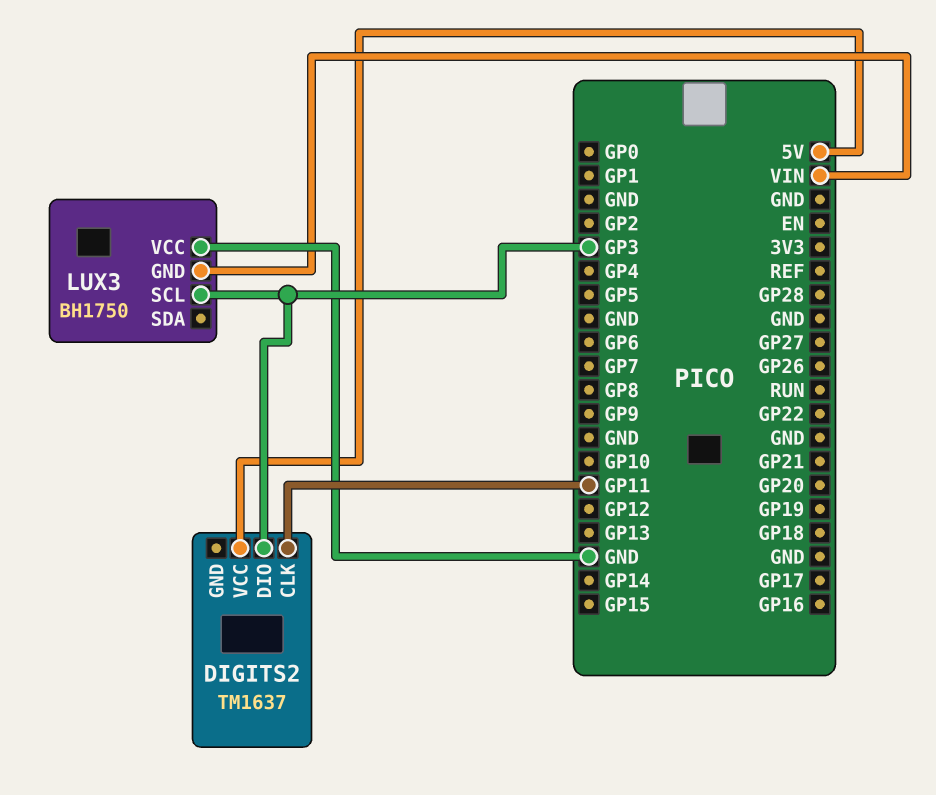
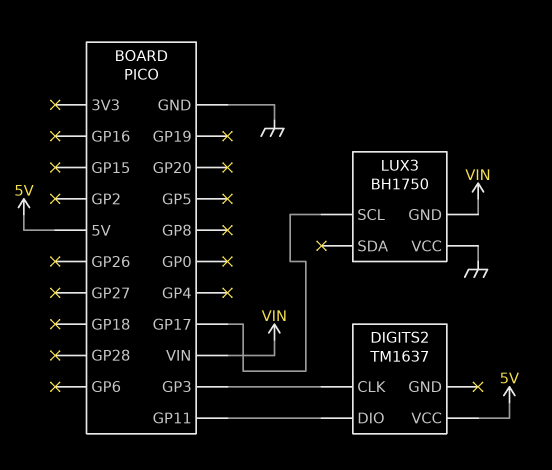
DIGITS2 pin CLK: GP11 -> GP3
DIGITS2 pin DIO: GP3 -> GP11
LUX3 pin SCL: GP3 -> GP17

